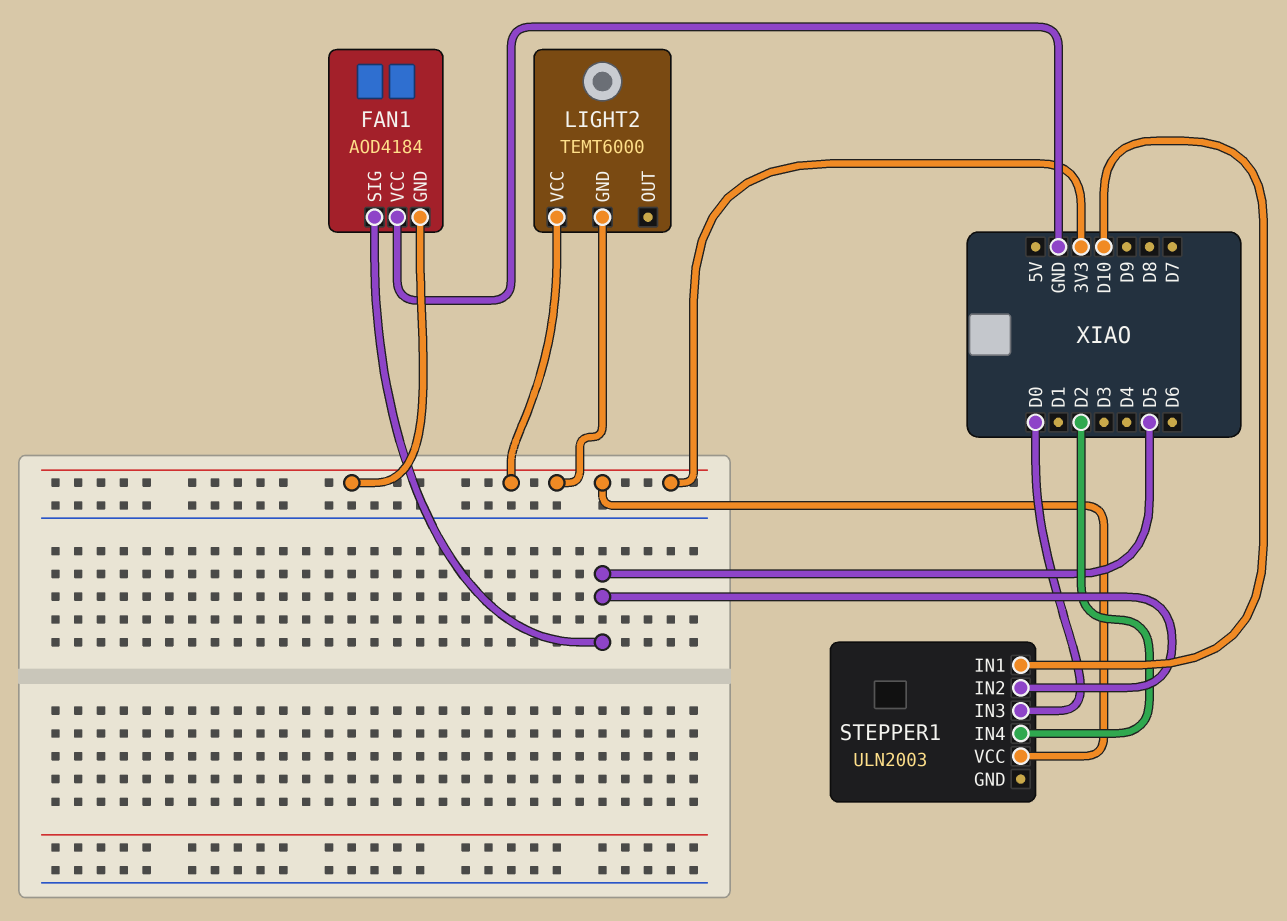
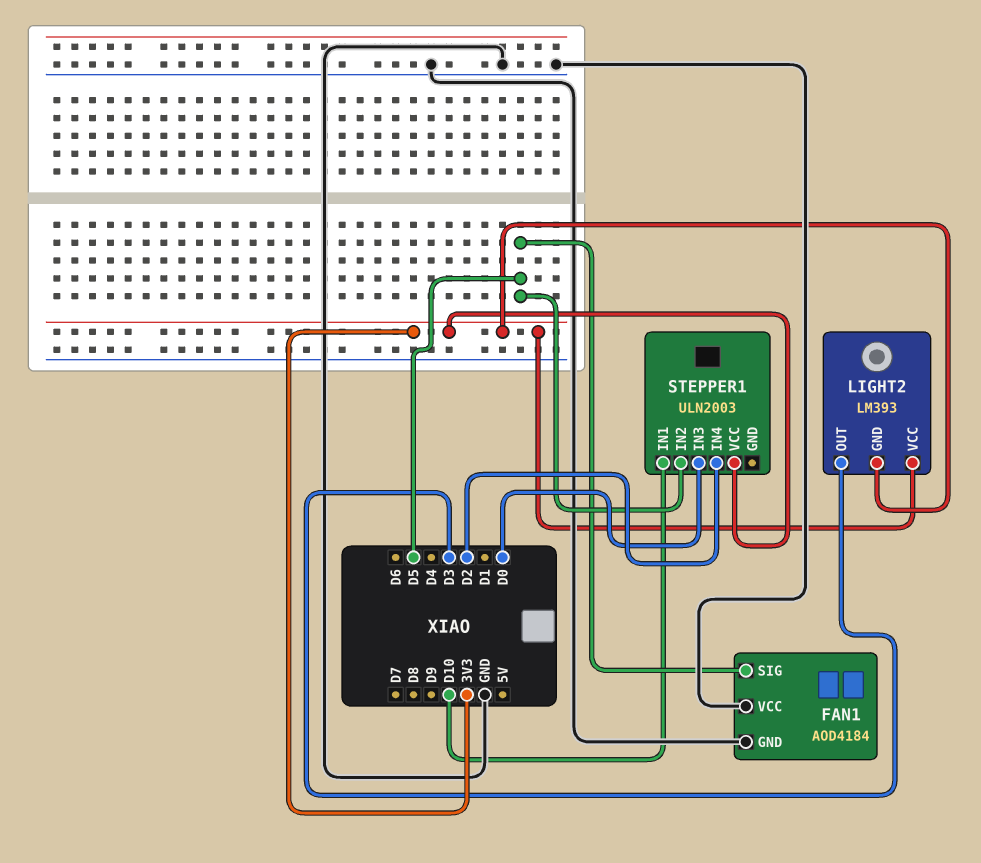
FAN1 pin GND: 3V3 -> GND
LIGHT2: TEMT6000 -> LM393
LIGHT2 pin OUT: none -> D3

